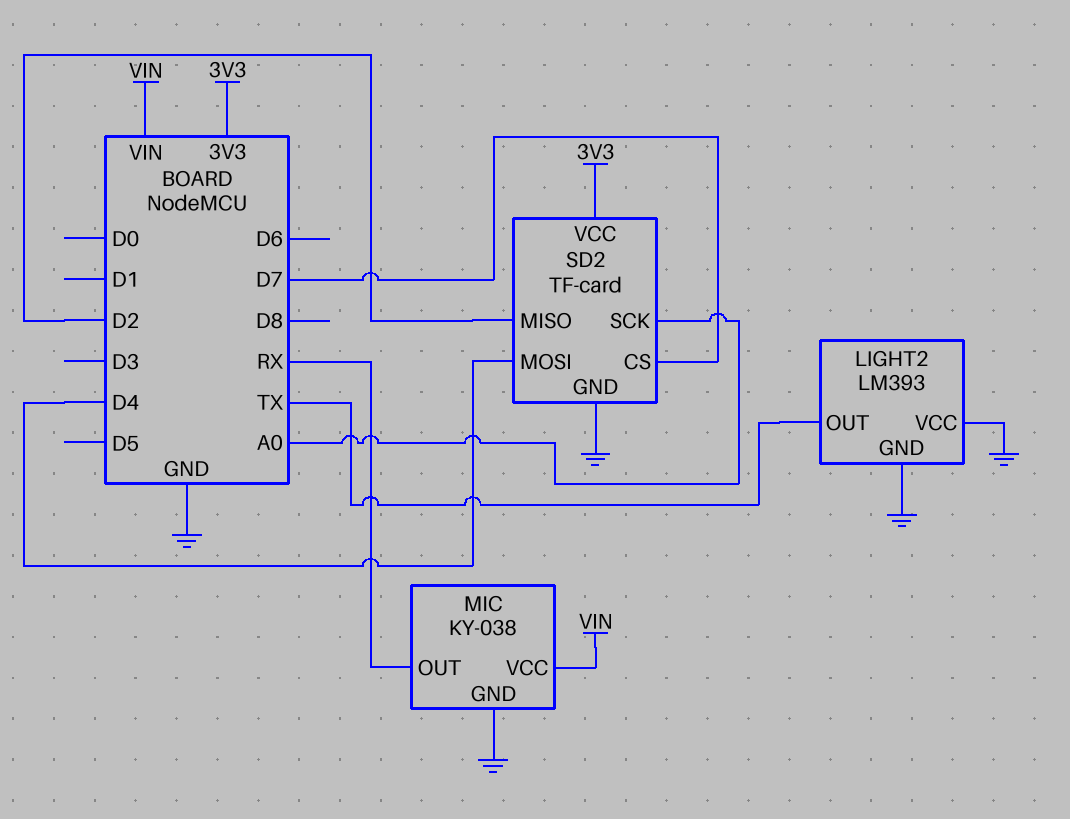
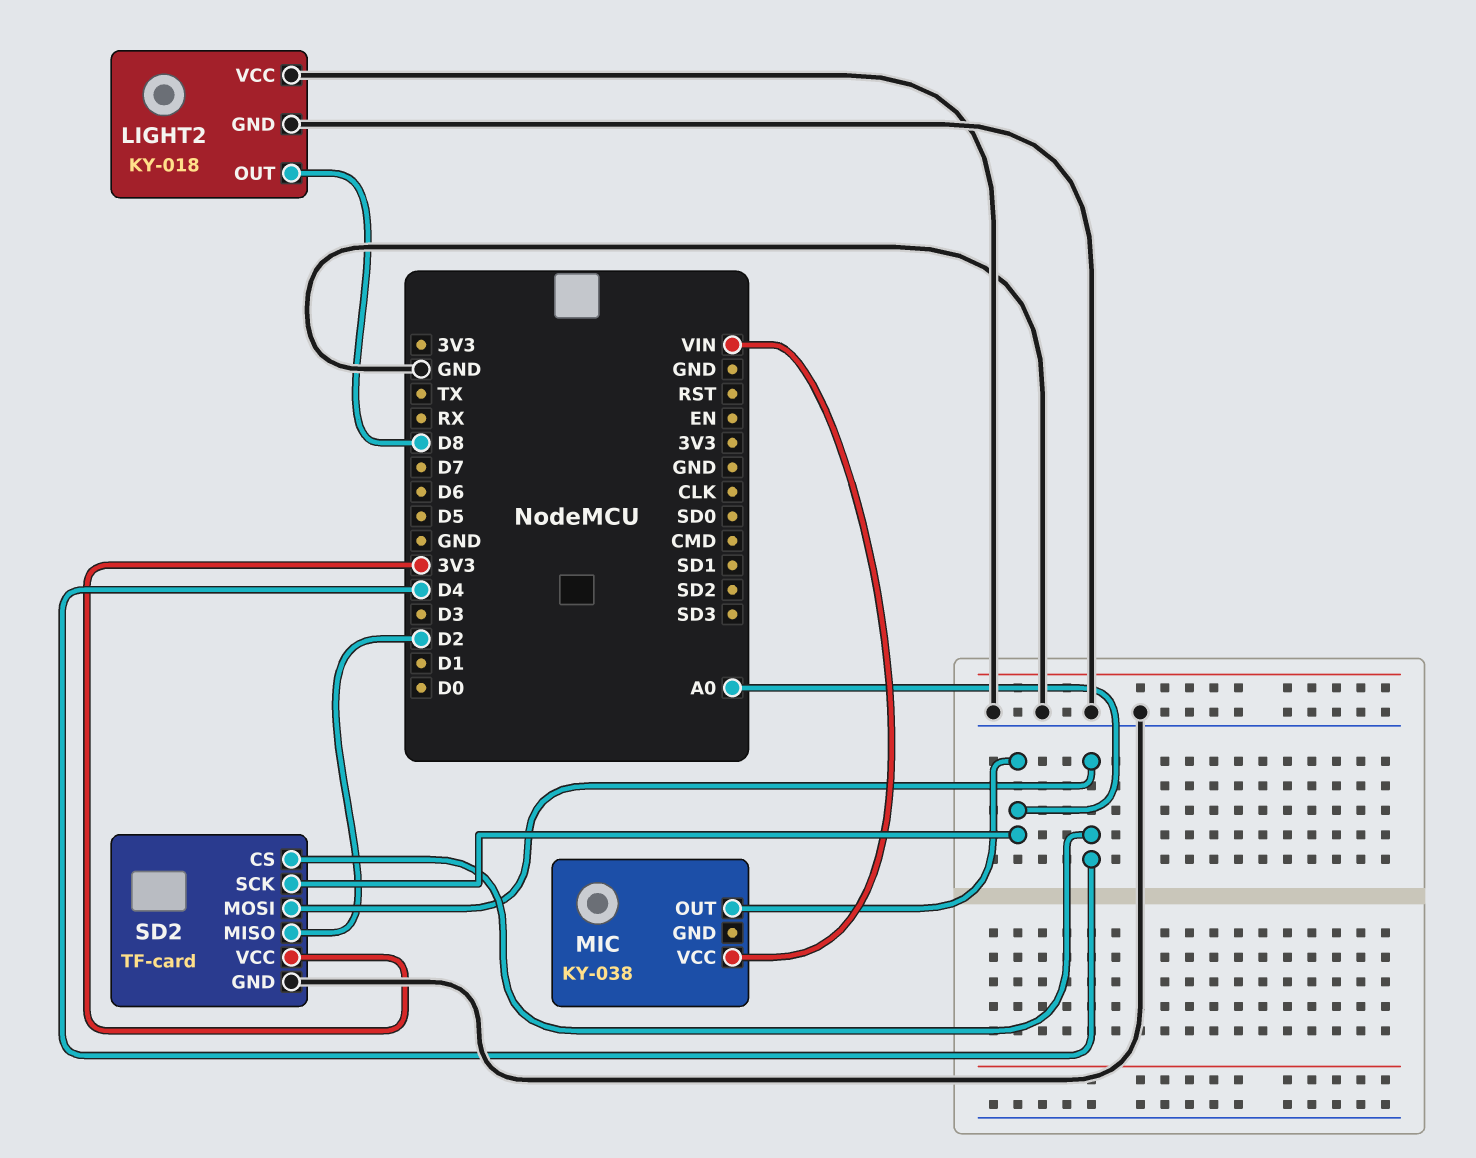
LIGHT2: LM393 -> KY-018
LIGHT2 pin OUT: TX -> D8
MIC pin GND: GND -> none
MIC pin OUT: RX -> A0
SD2 pin CS: D7 -> D4

